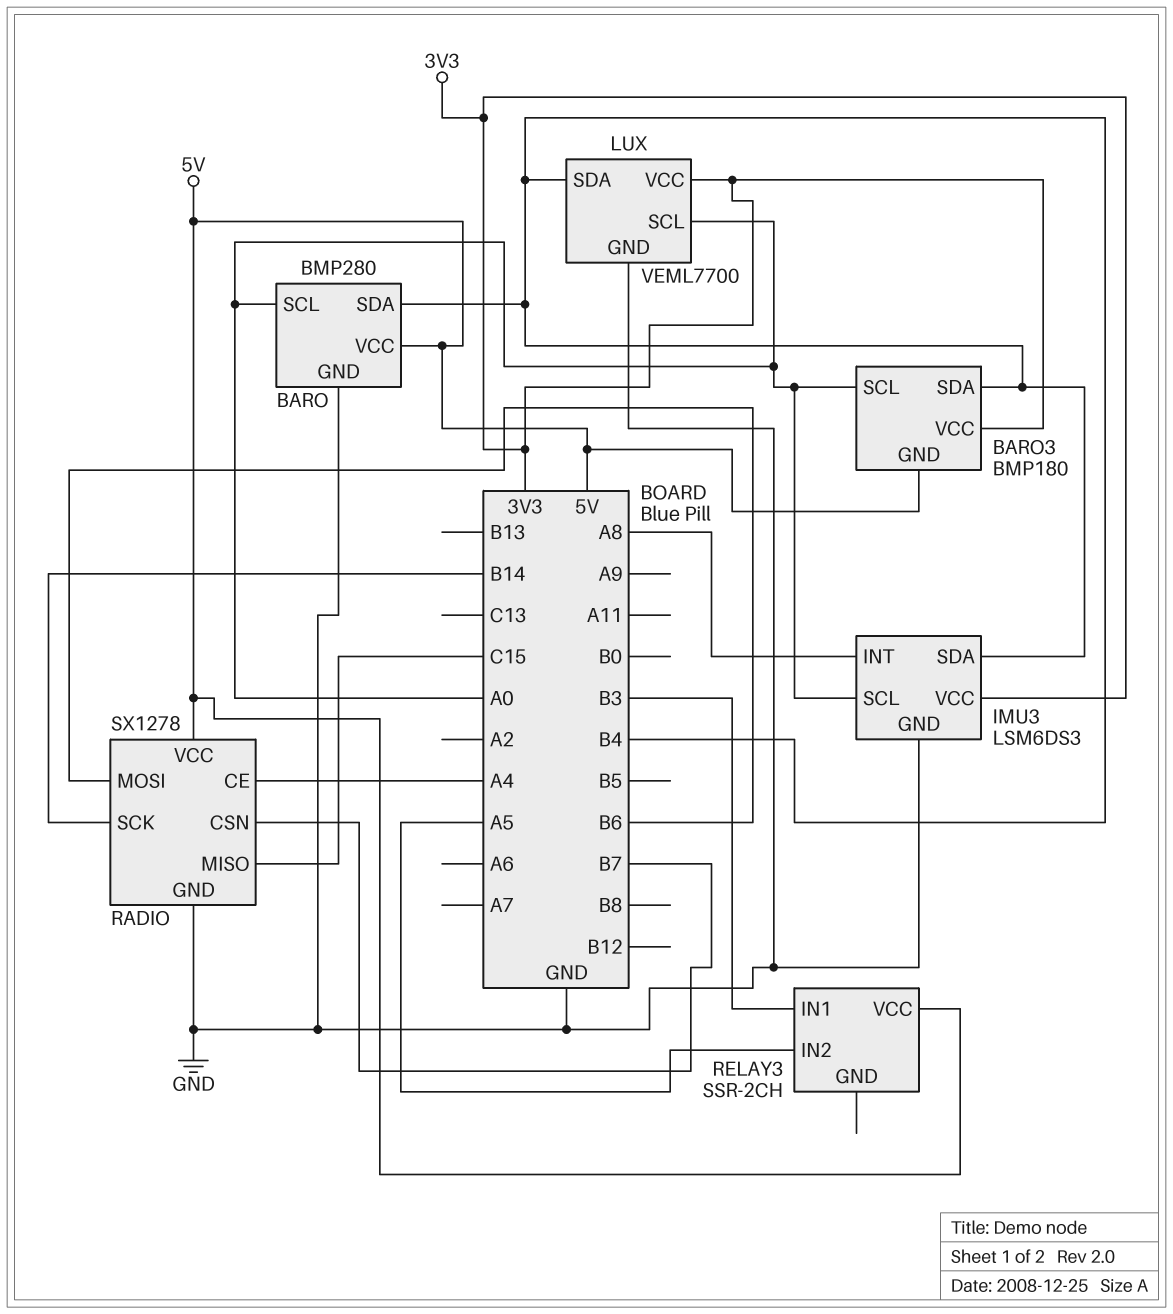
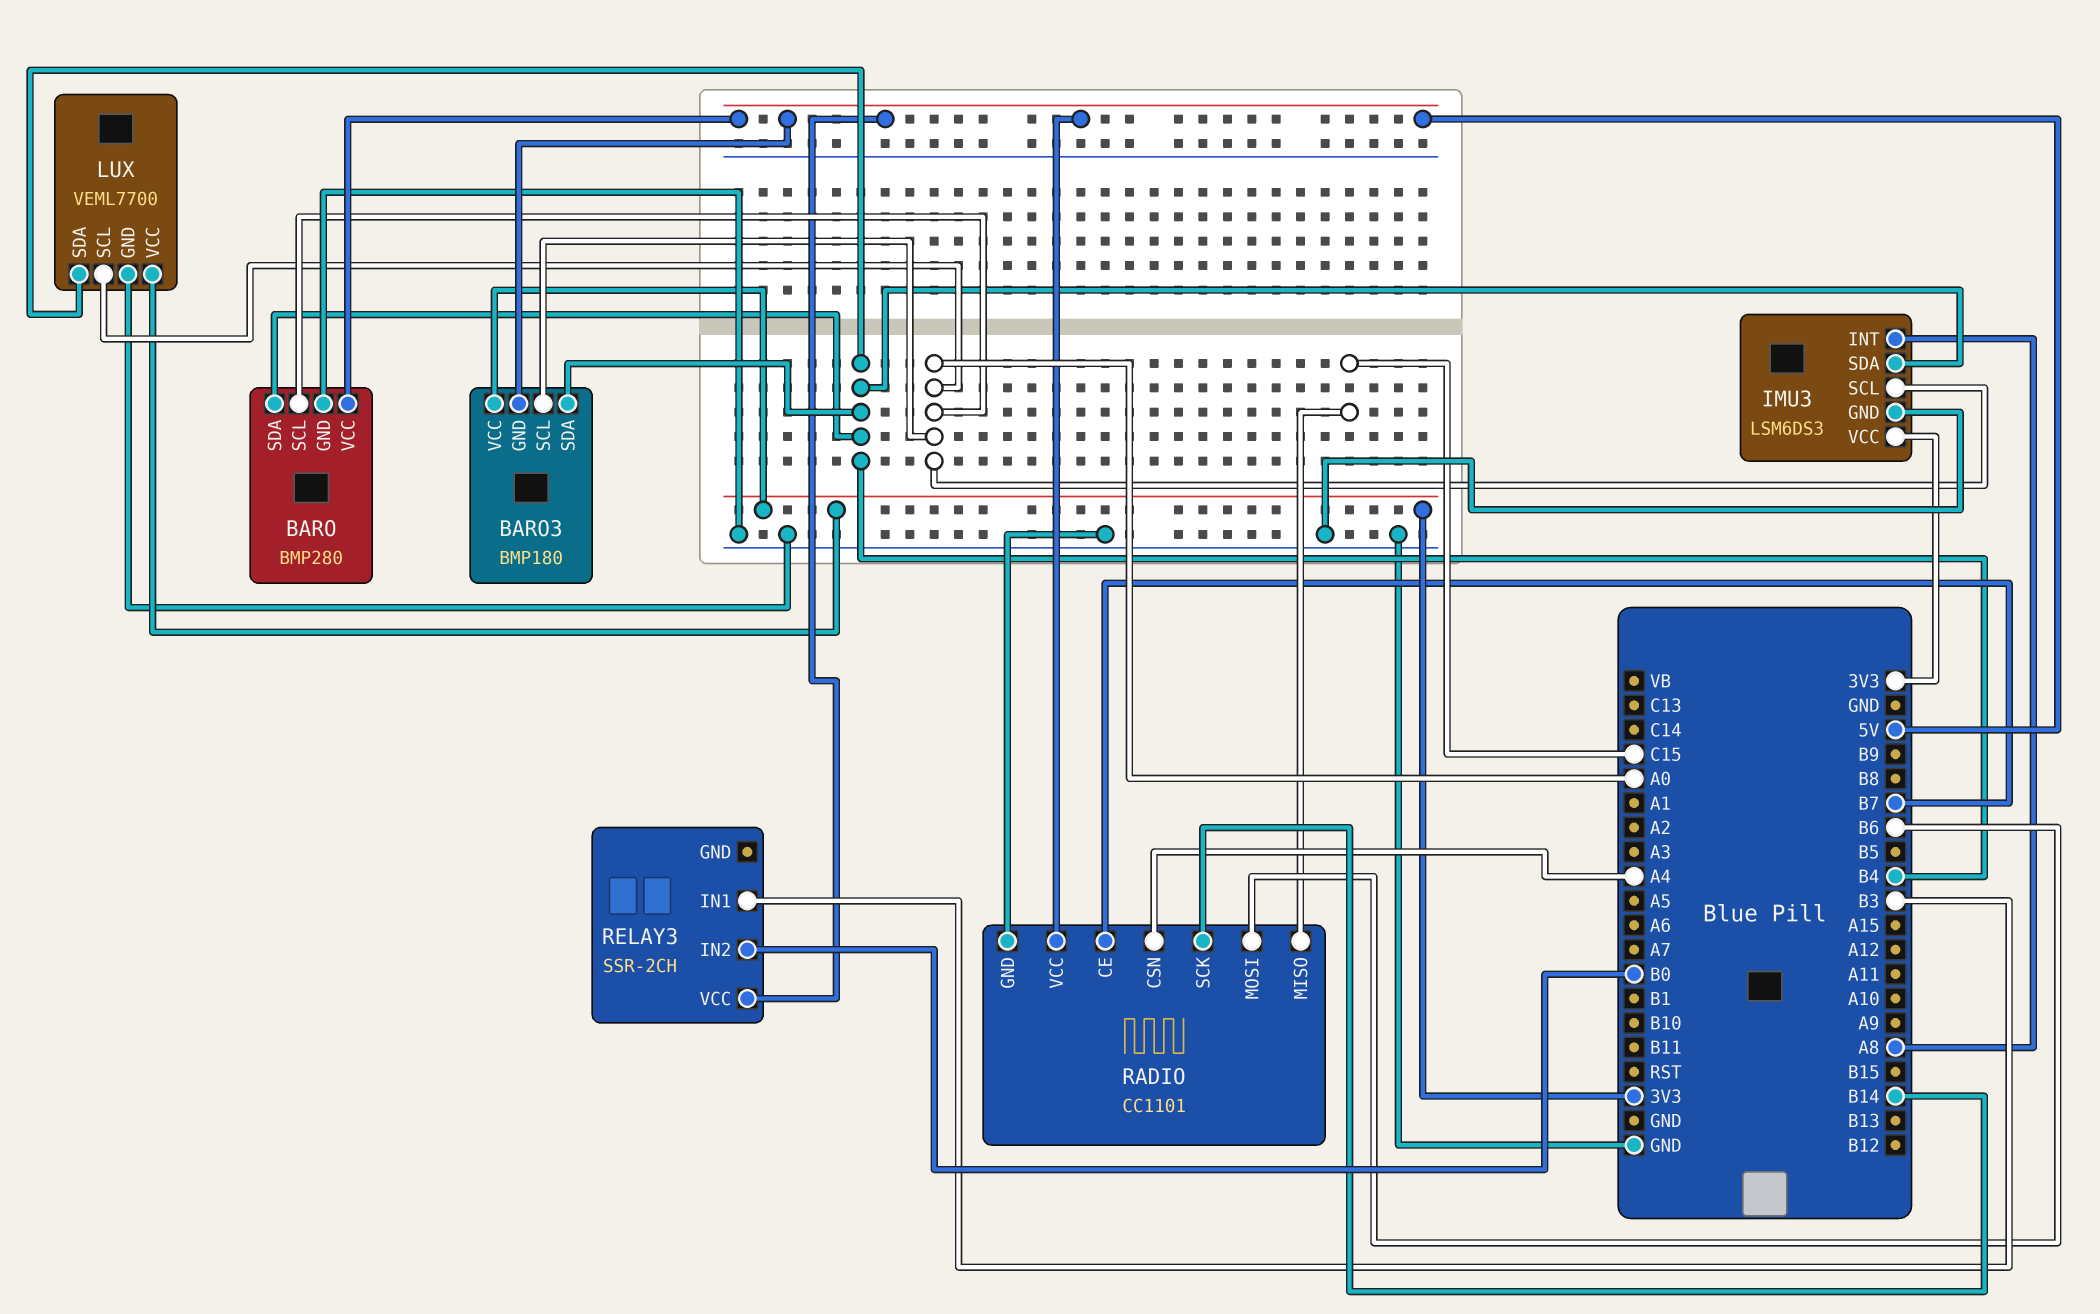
RADIO: SX1278 -> CC1101
RADIO pin CE: A4 -> B7
RADIO pin CSN: B7 -> A4
RELAY3 pin IN2: A5 -> B0

